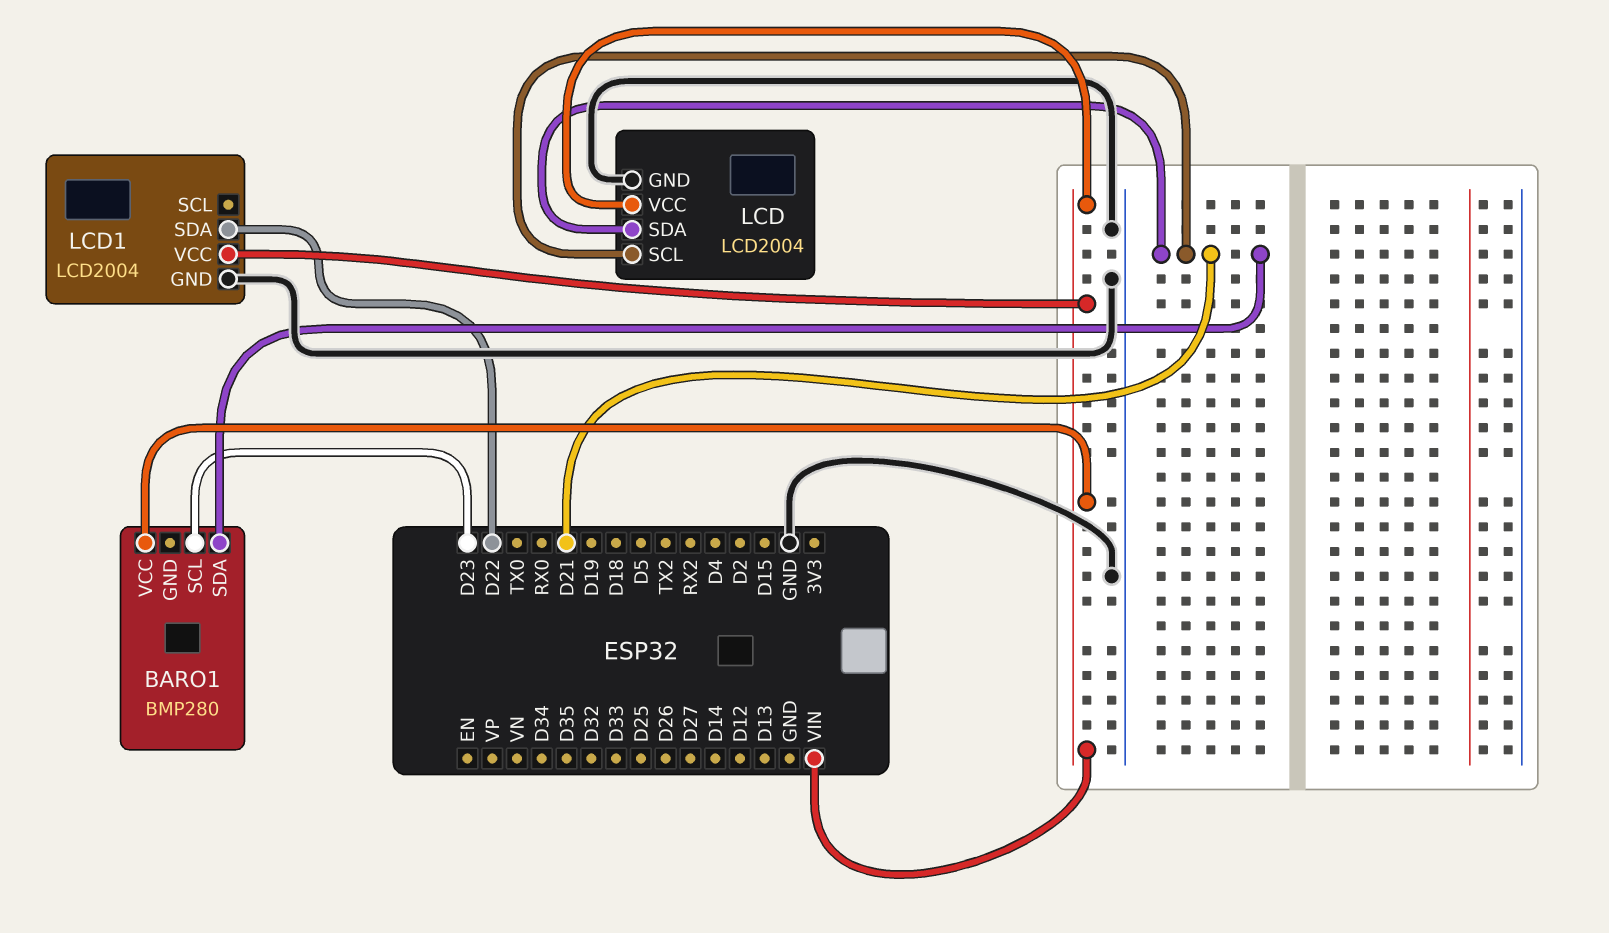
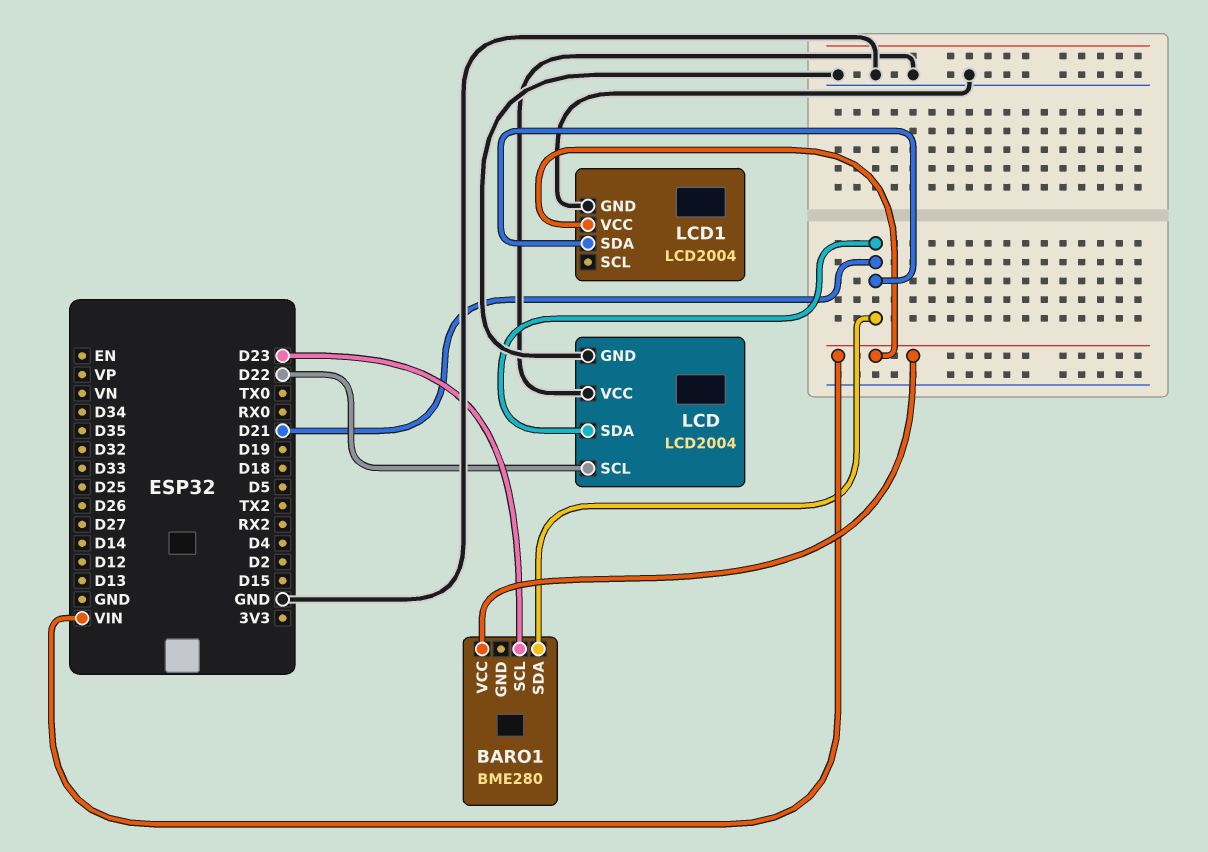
BARO1: BMP280 -> BME280
LCD pin SCL: D21 -> D22
LCD pin VCC: VIN -> GND
LCD1 pin SDA: D22 -> D21

